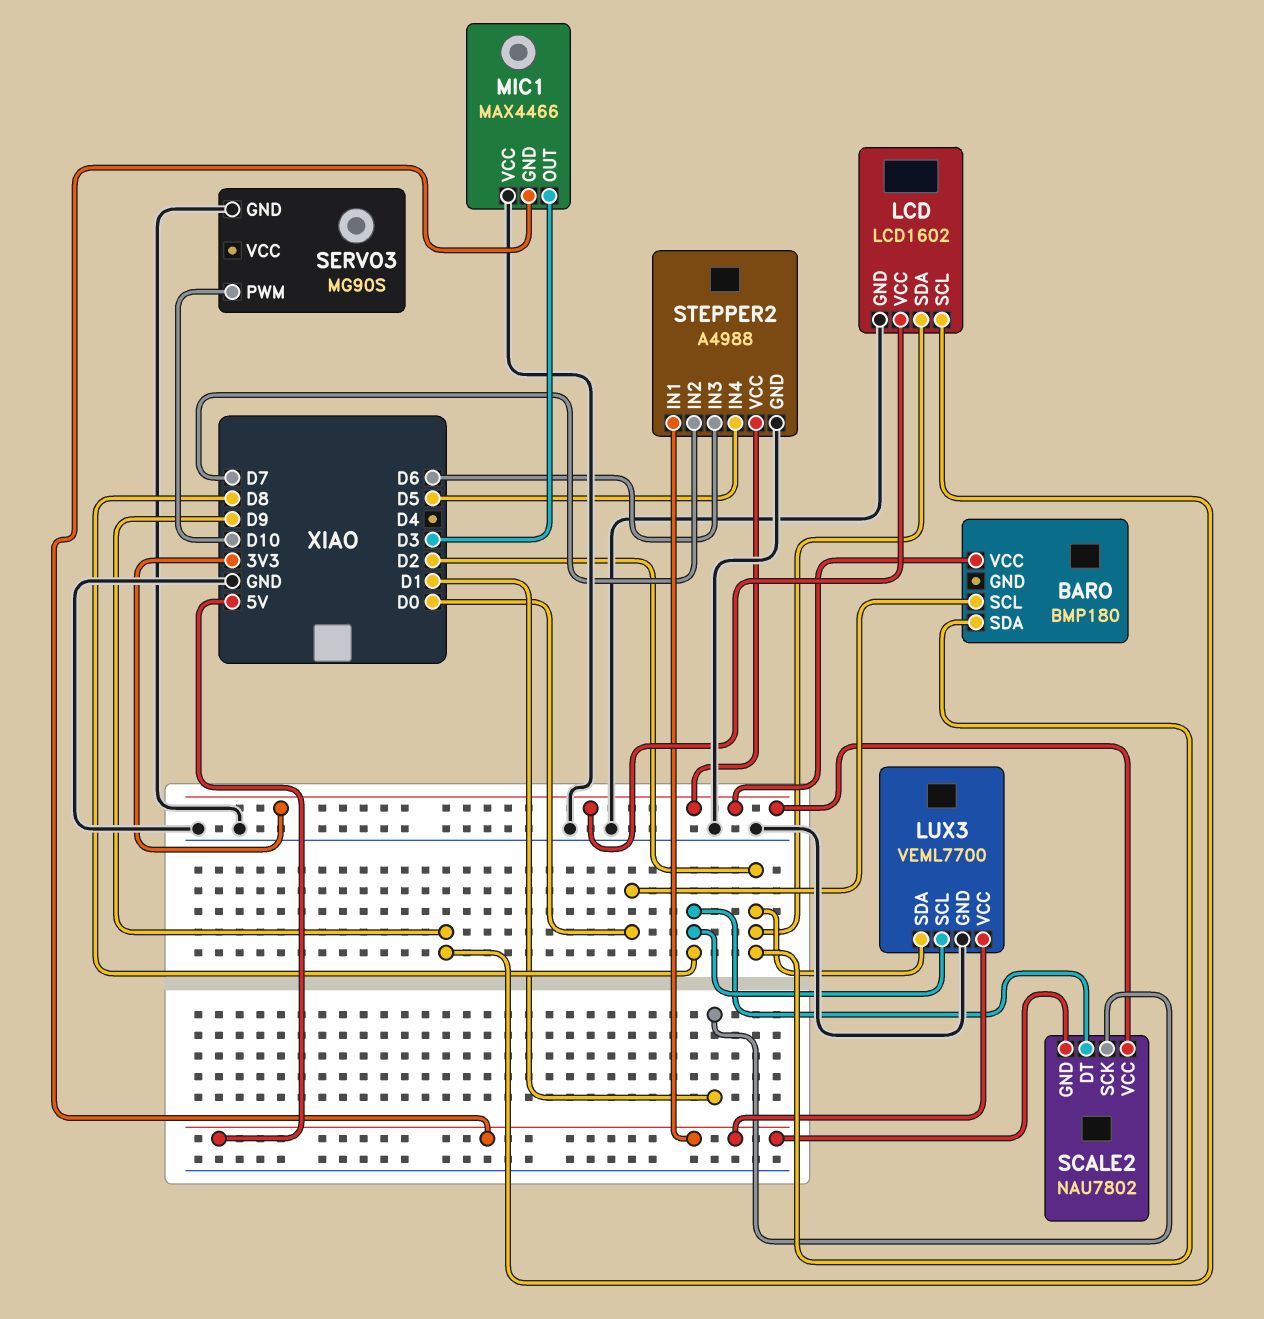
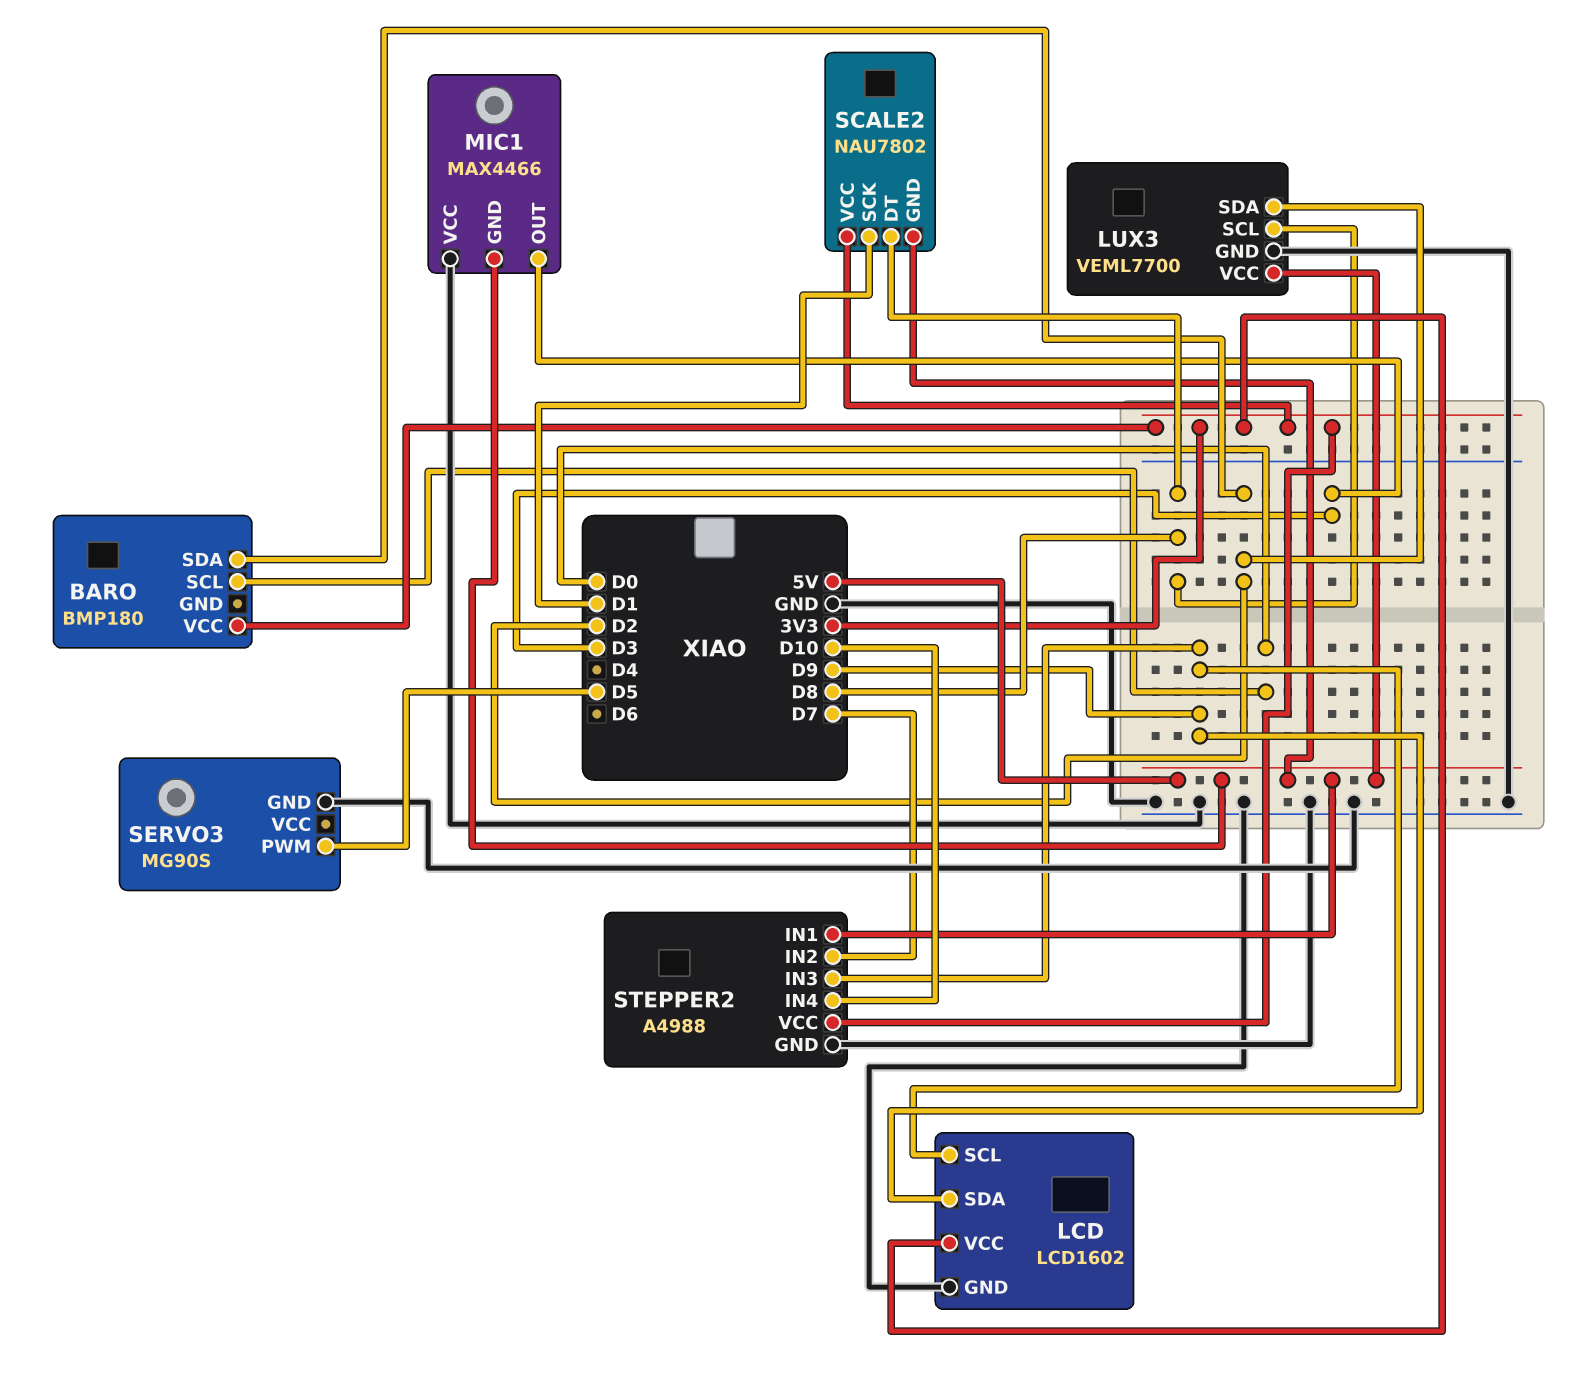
LCD pin SDA: D2 -> D9
SERVO3 pin PWM: D10 -> D5
STEPPER2 pin IN3: D6 -> D9
STEPPER2 pin IN4: D5 -> D10

